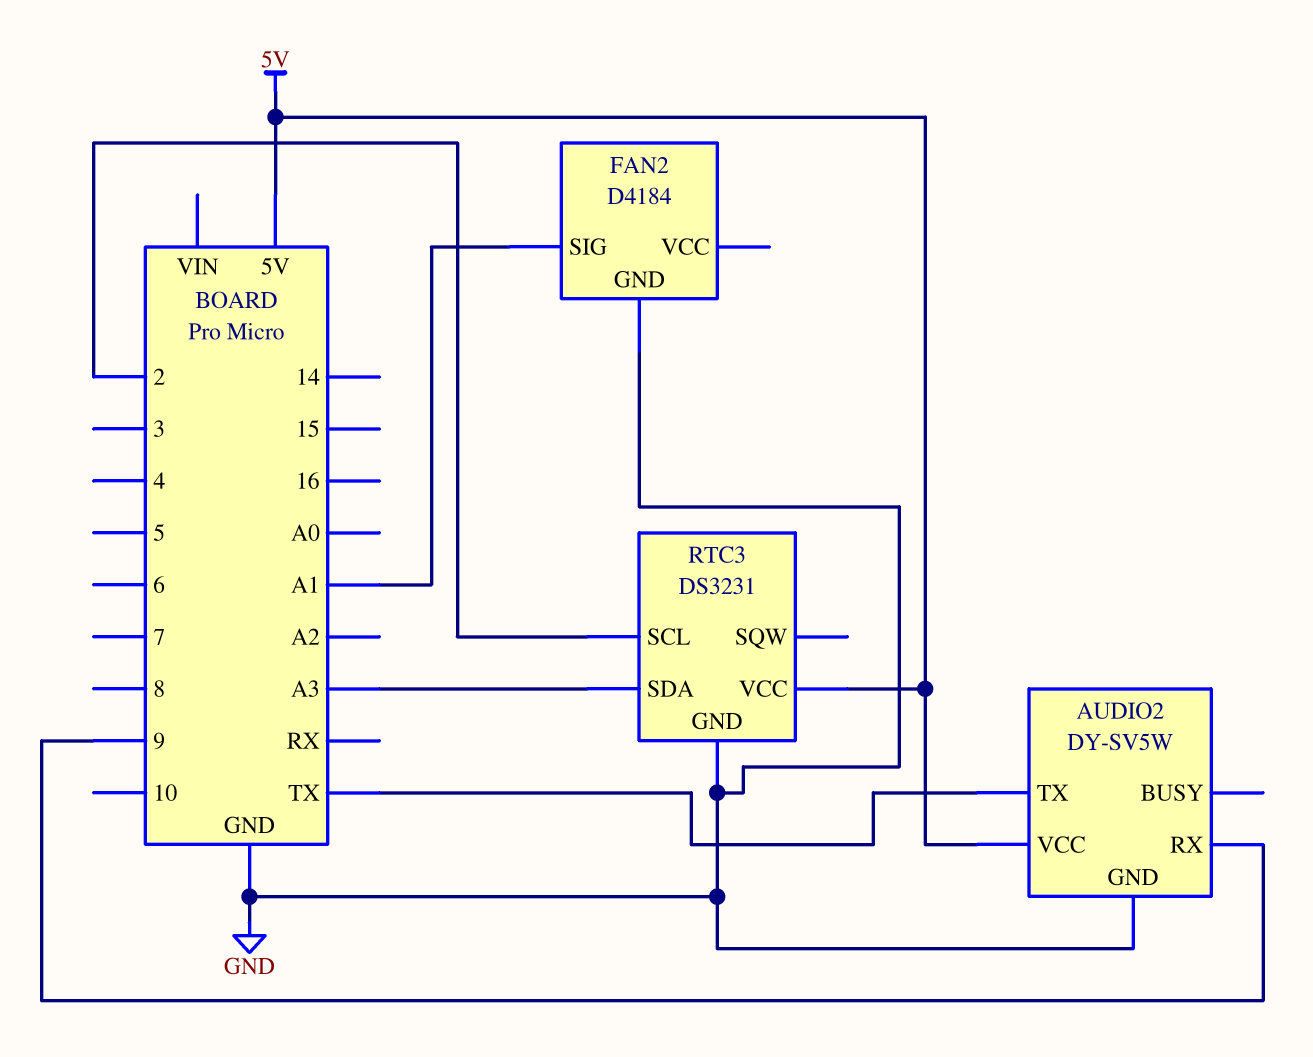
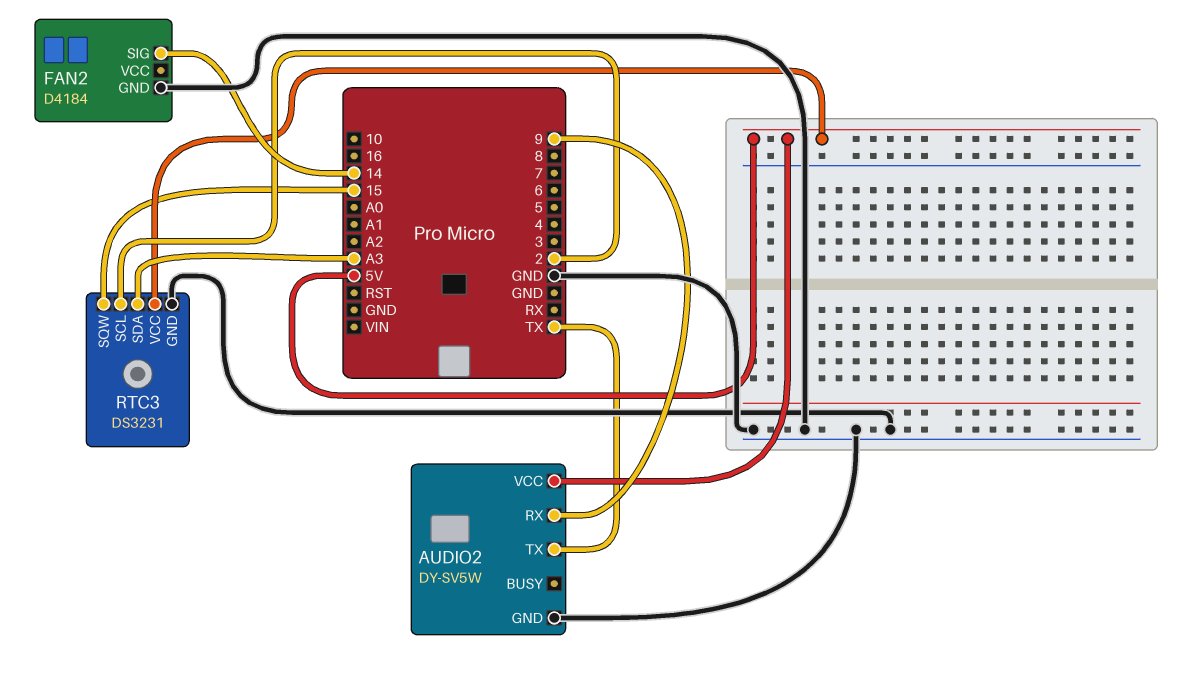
FAN2 pin SIG: A1 -> 14
RTC3 pin SQW: none -> 15

